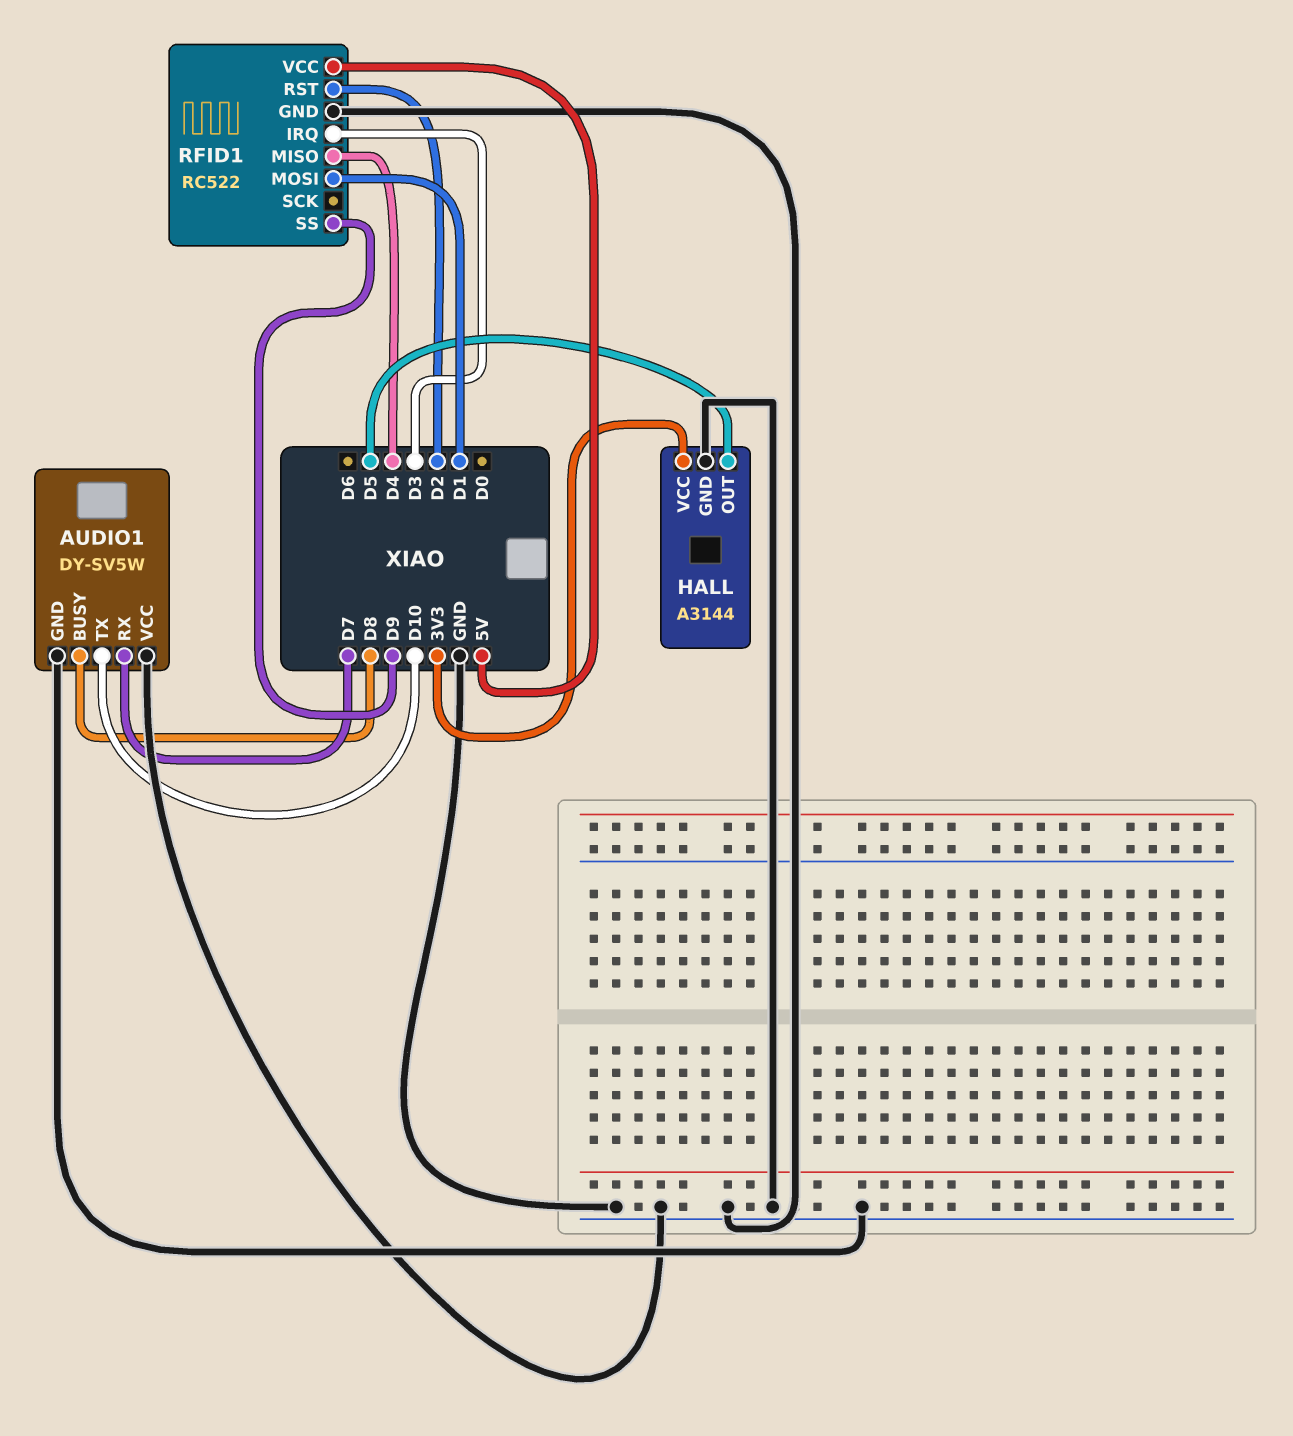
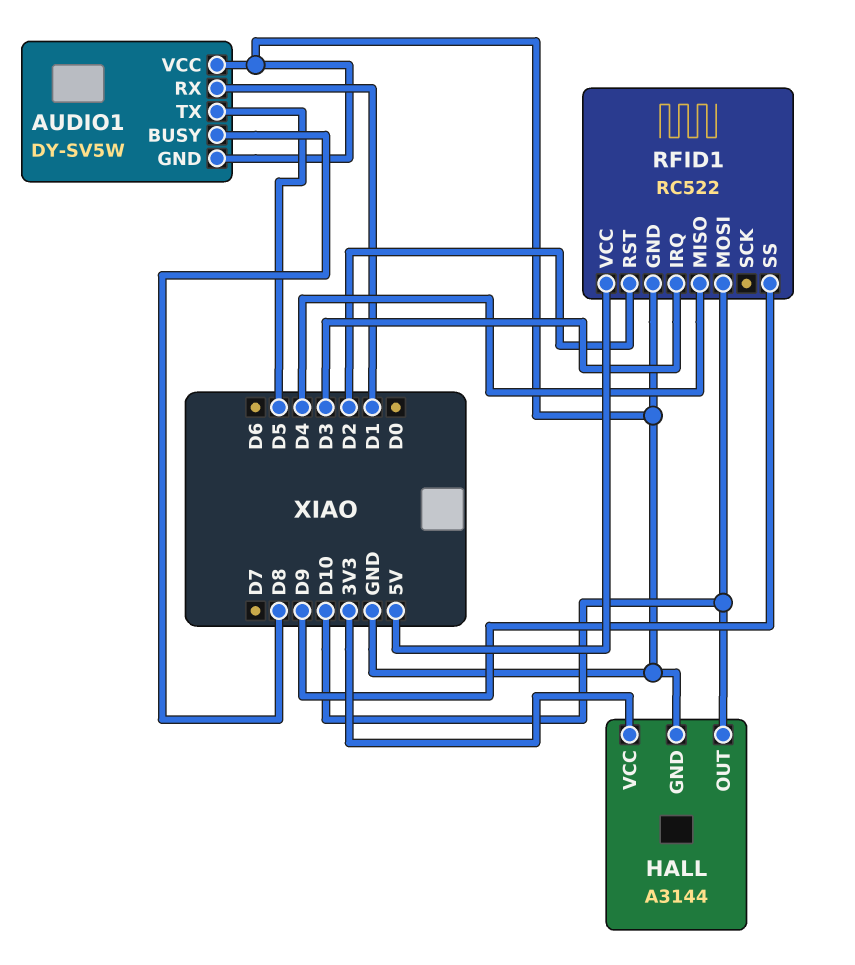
AUDIO1 pin RX: D7 -> D1
AUDIO1 pin TX: D10 -> D5
HALL pin OUT: D5 -> D10
RFID1 pin MOSI: D1 -> D10

